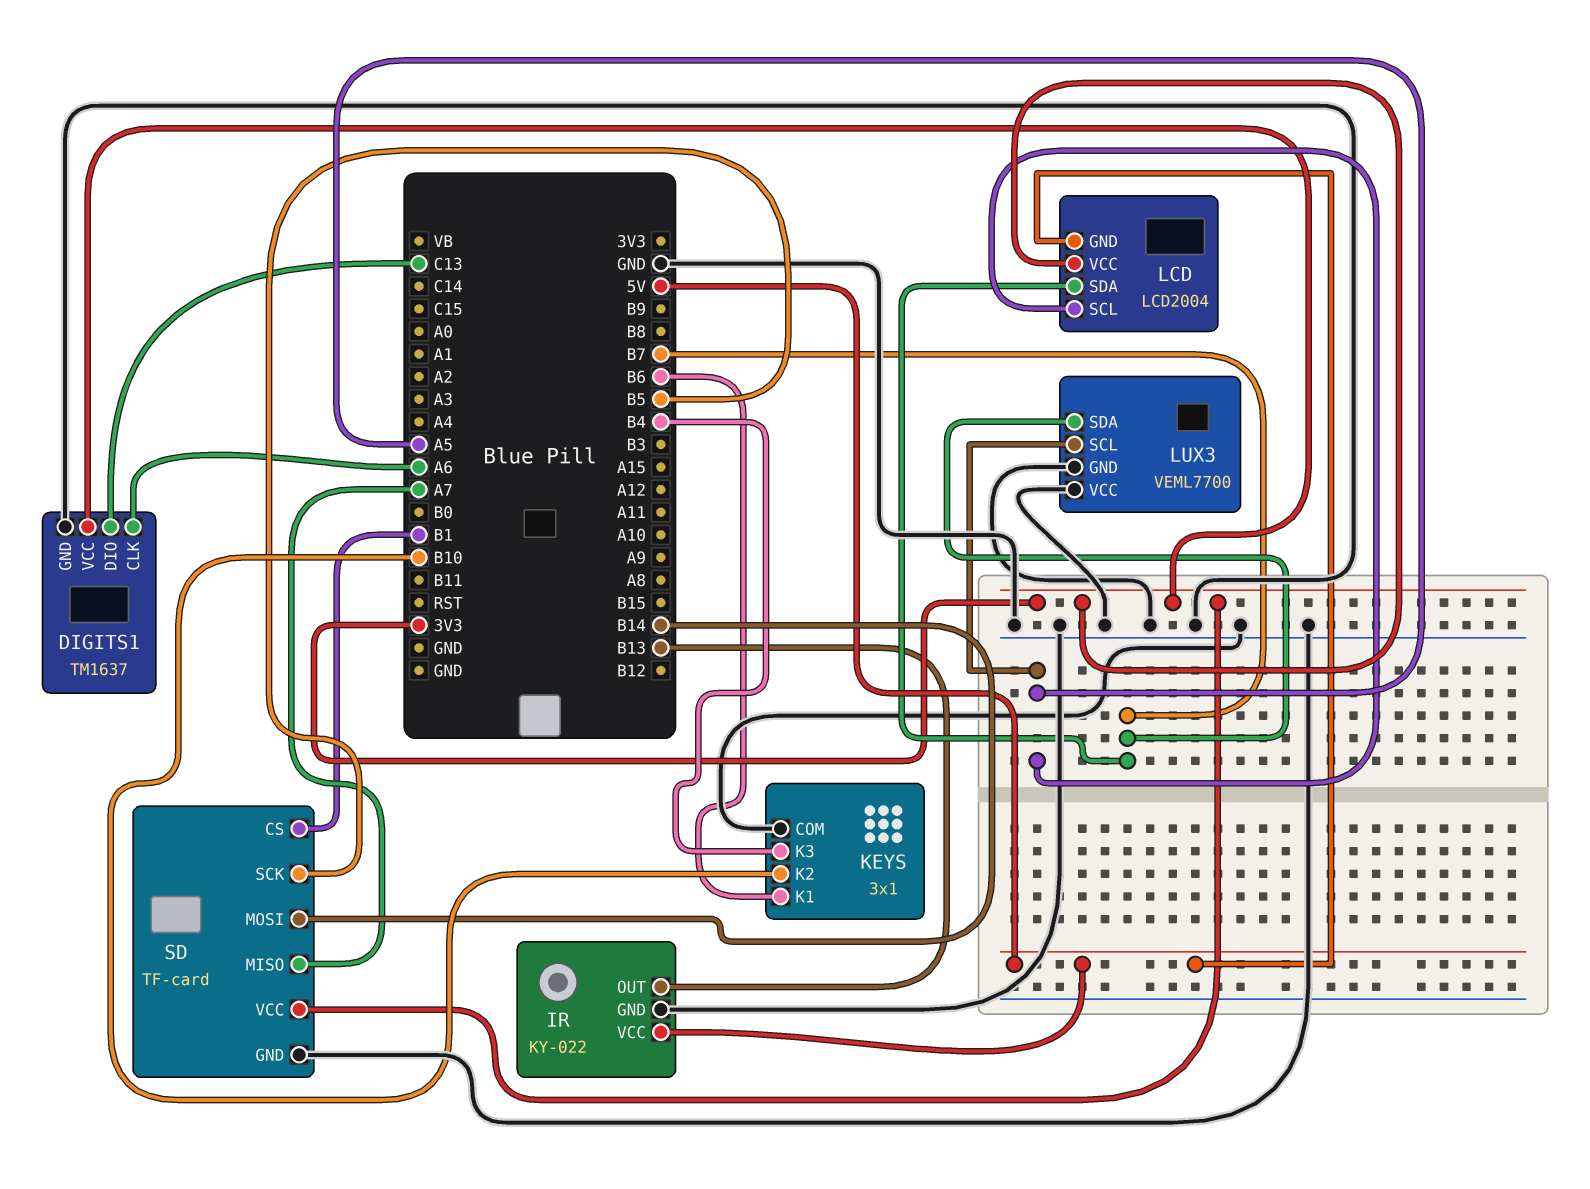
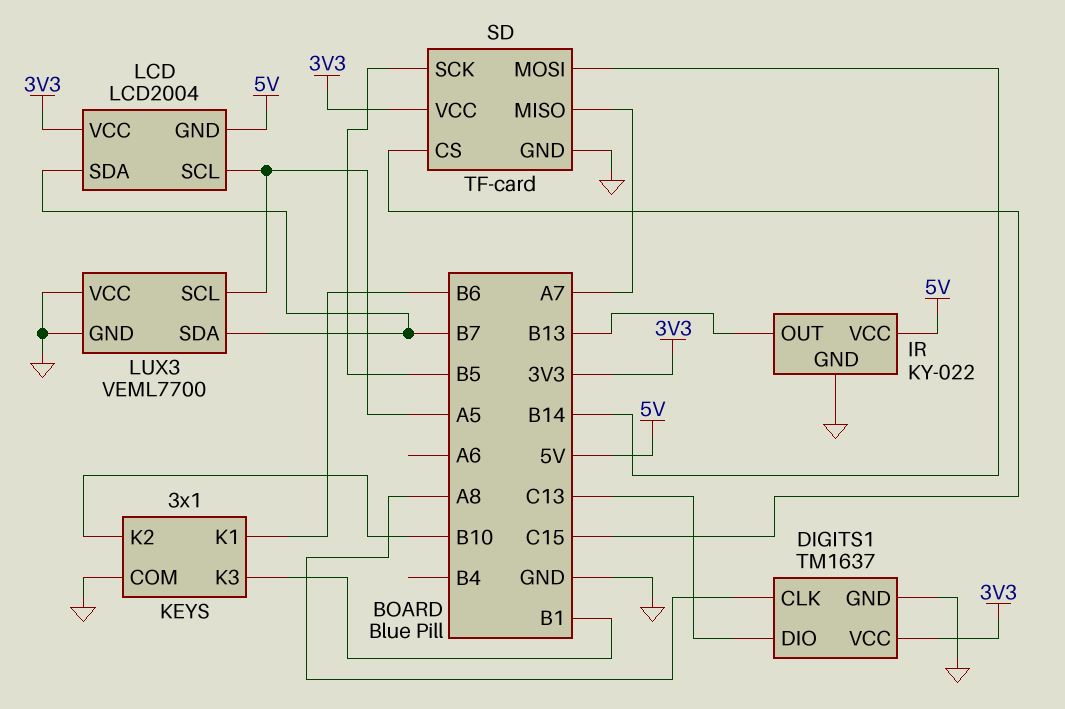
DIGITS1 pin CLK: A6 -> A8
KEYS pin K3: B4 -> B1
SD pin CS: B1 -> C15

